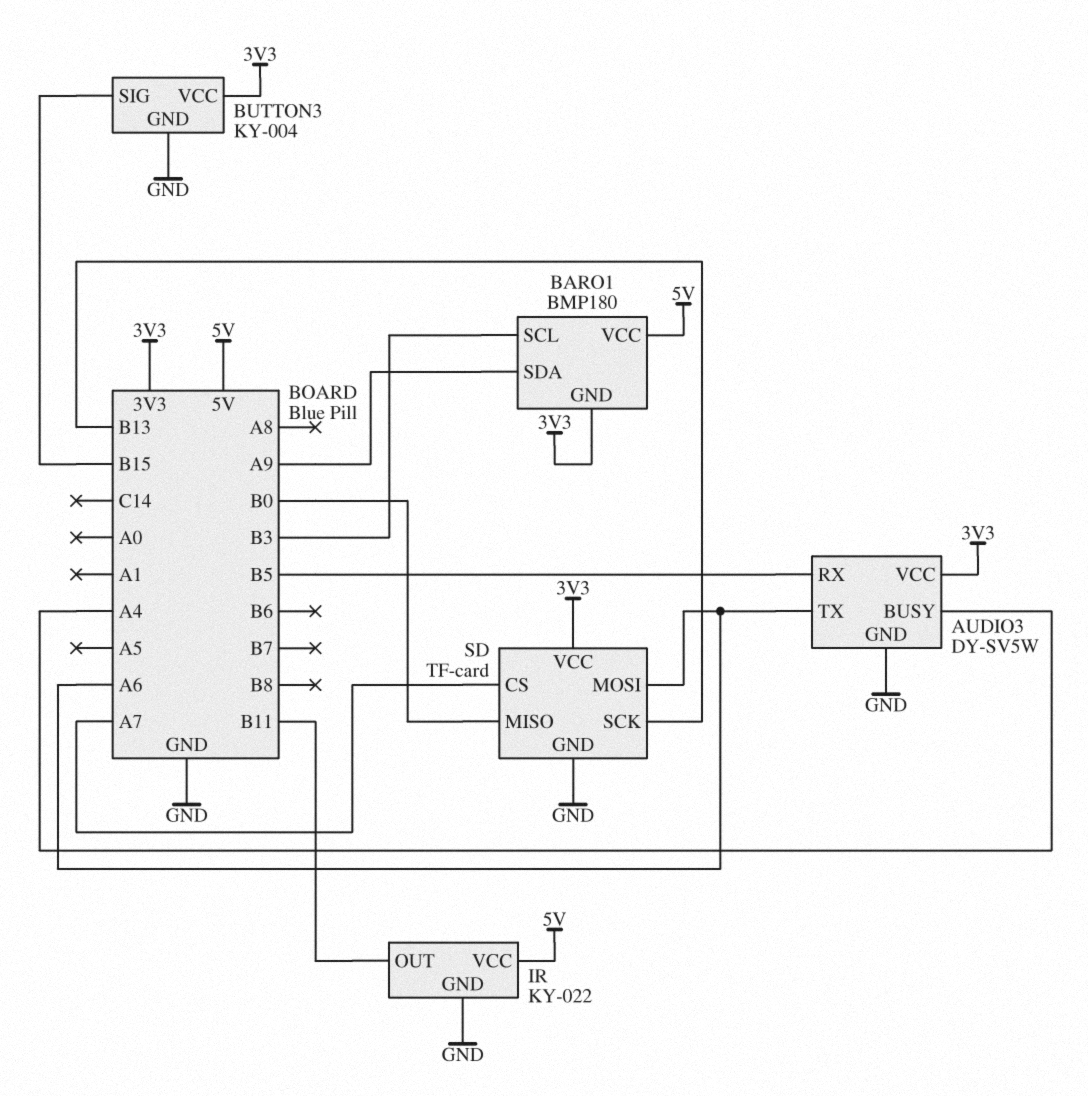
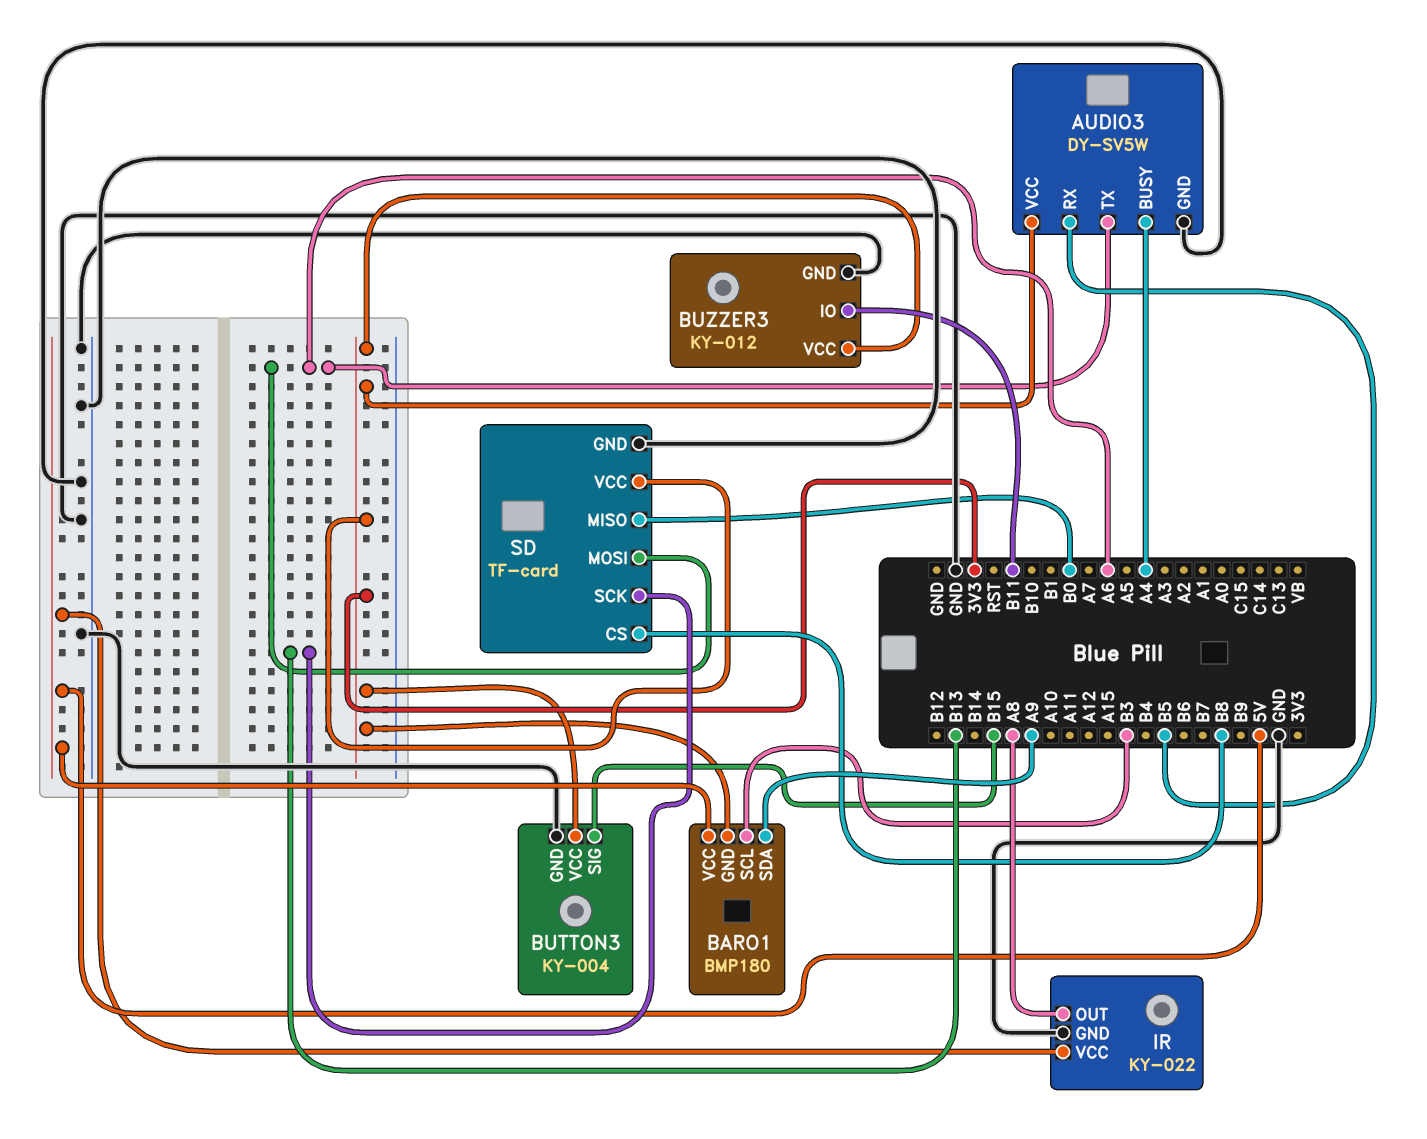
BUZZER3: none -> KY-012
BUZZER3 pin GND: none -> GND
BUZZER3 pin IO: none -> B11
BUZZER3 pin VCC: none -> 3V3
IR pin OUT: B11 -> A8
SD pin CS: A7 -> B8

